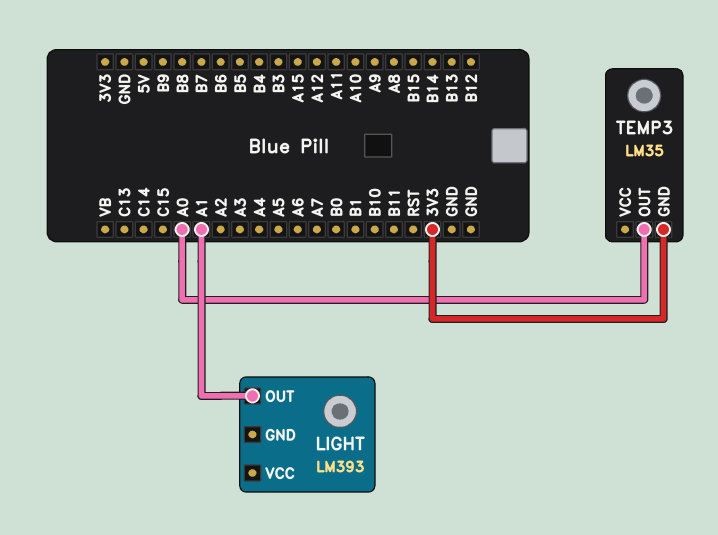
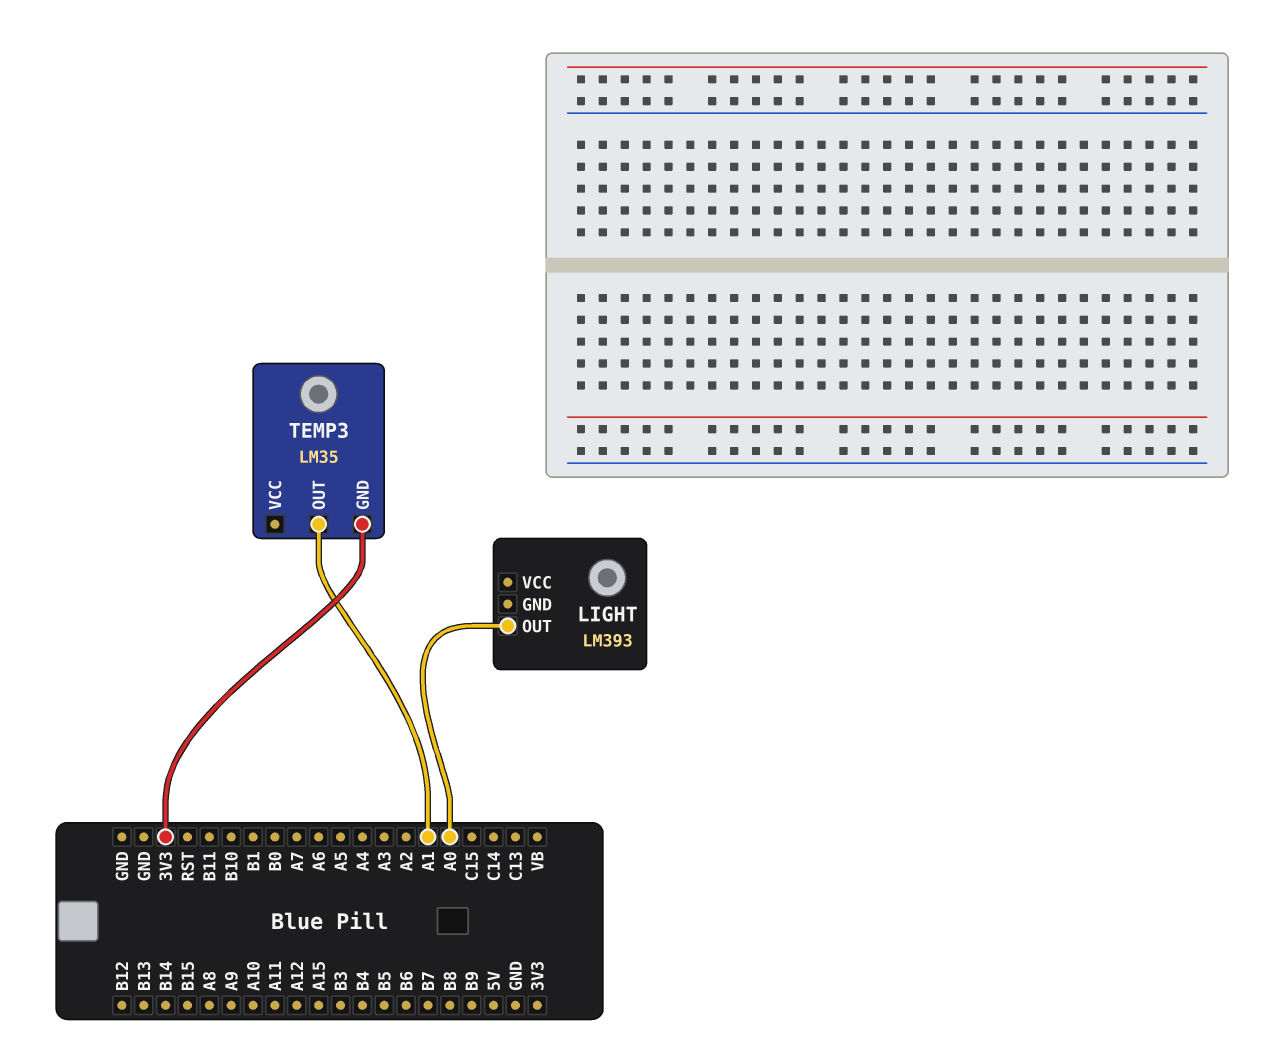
LIGHT pin OUT: A1 -> A0
TEMP3 pin OUT: A0 -> A1

